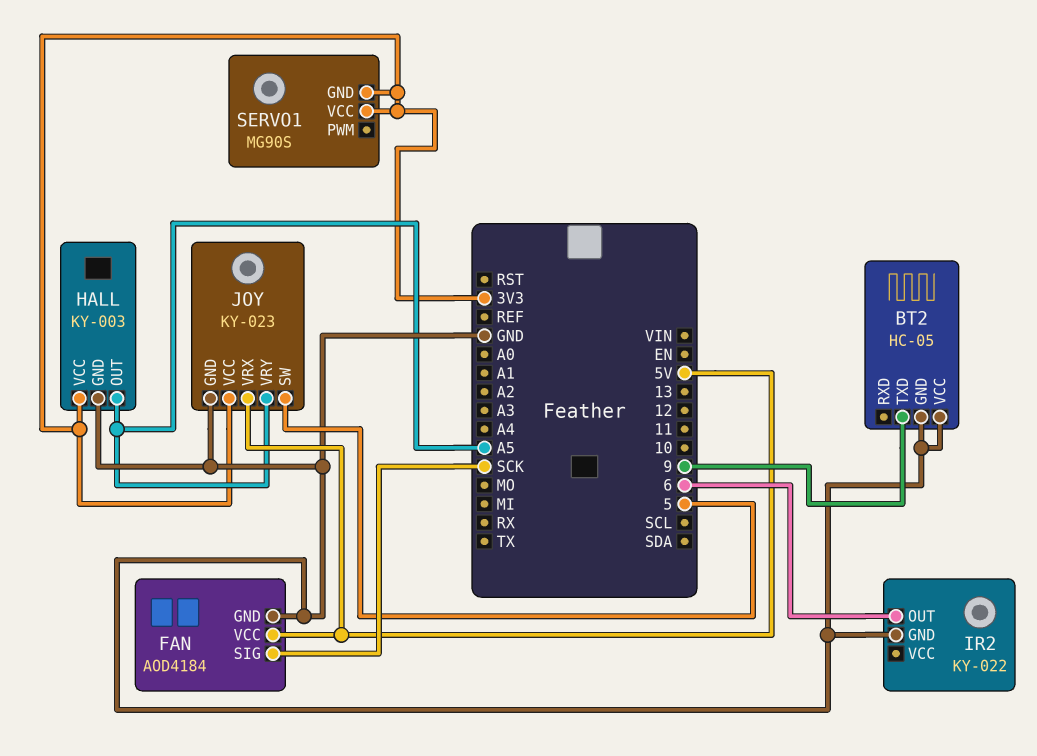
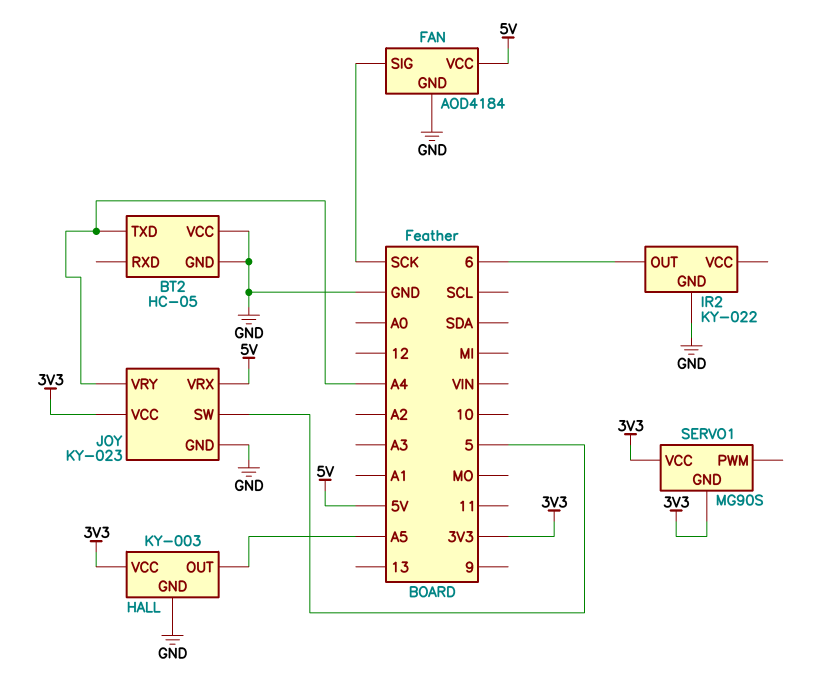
BT2 pin TXD: 9 -> A4
JOY pin VRY: A5 -> A4

